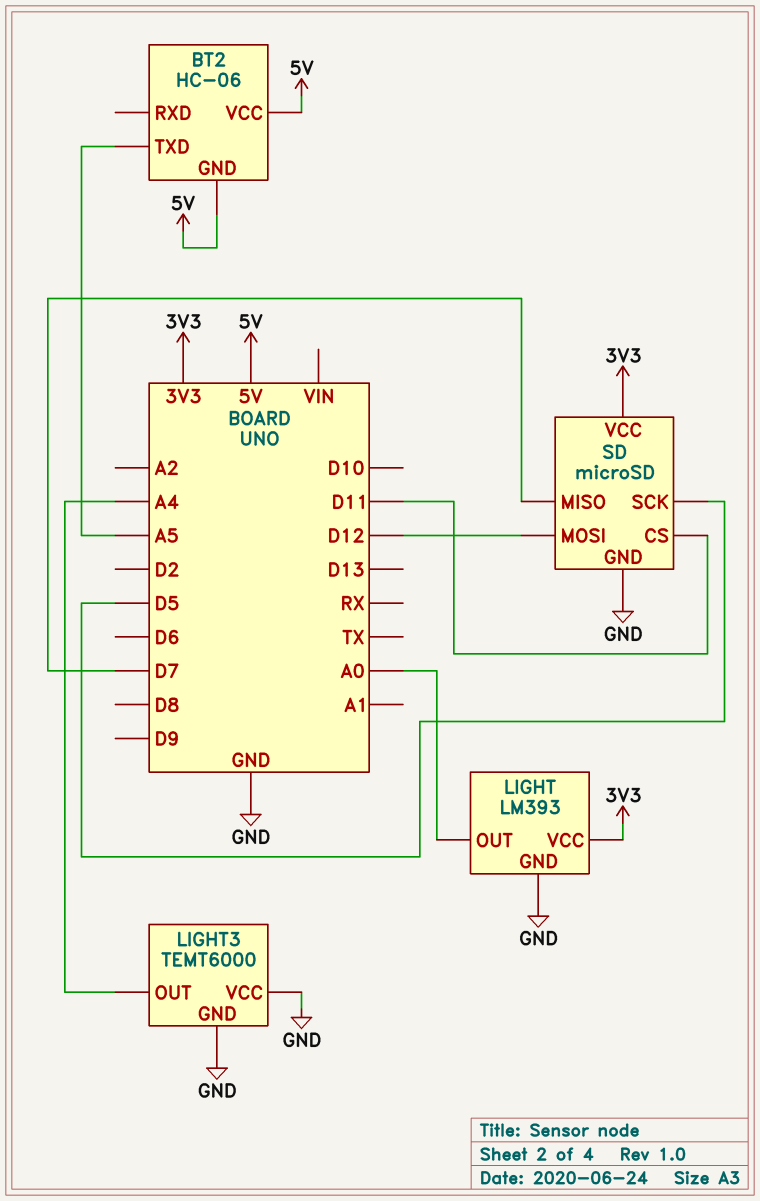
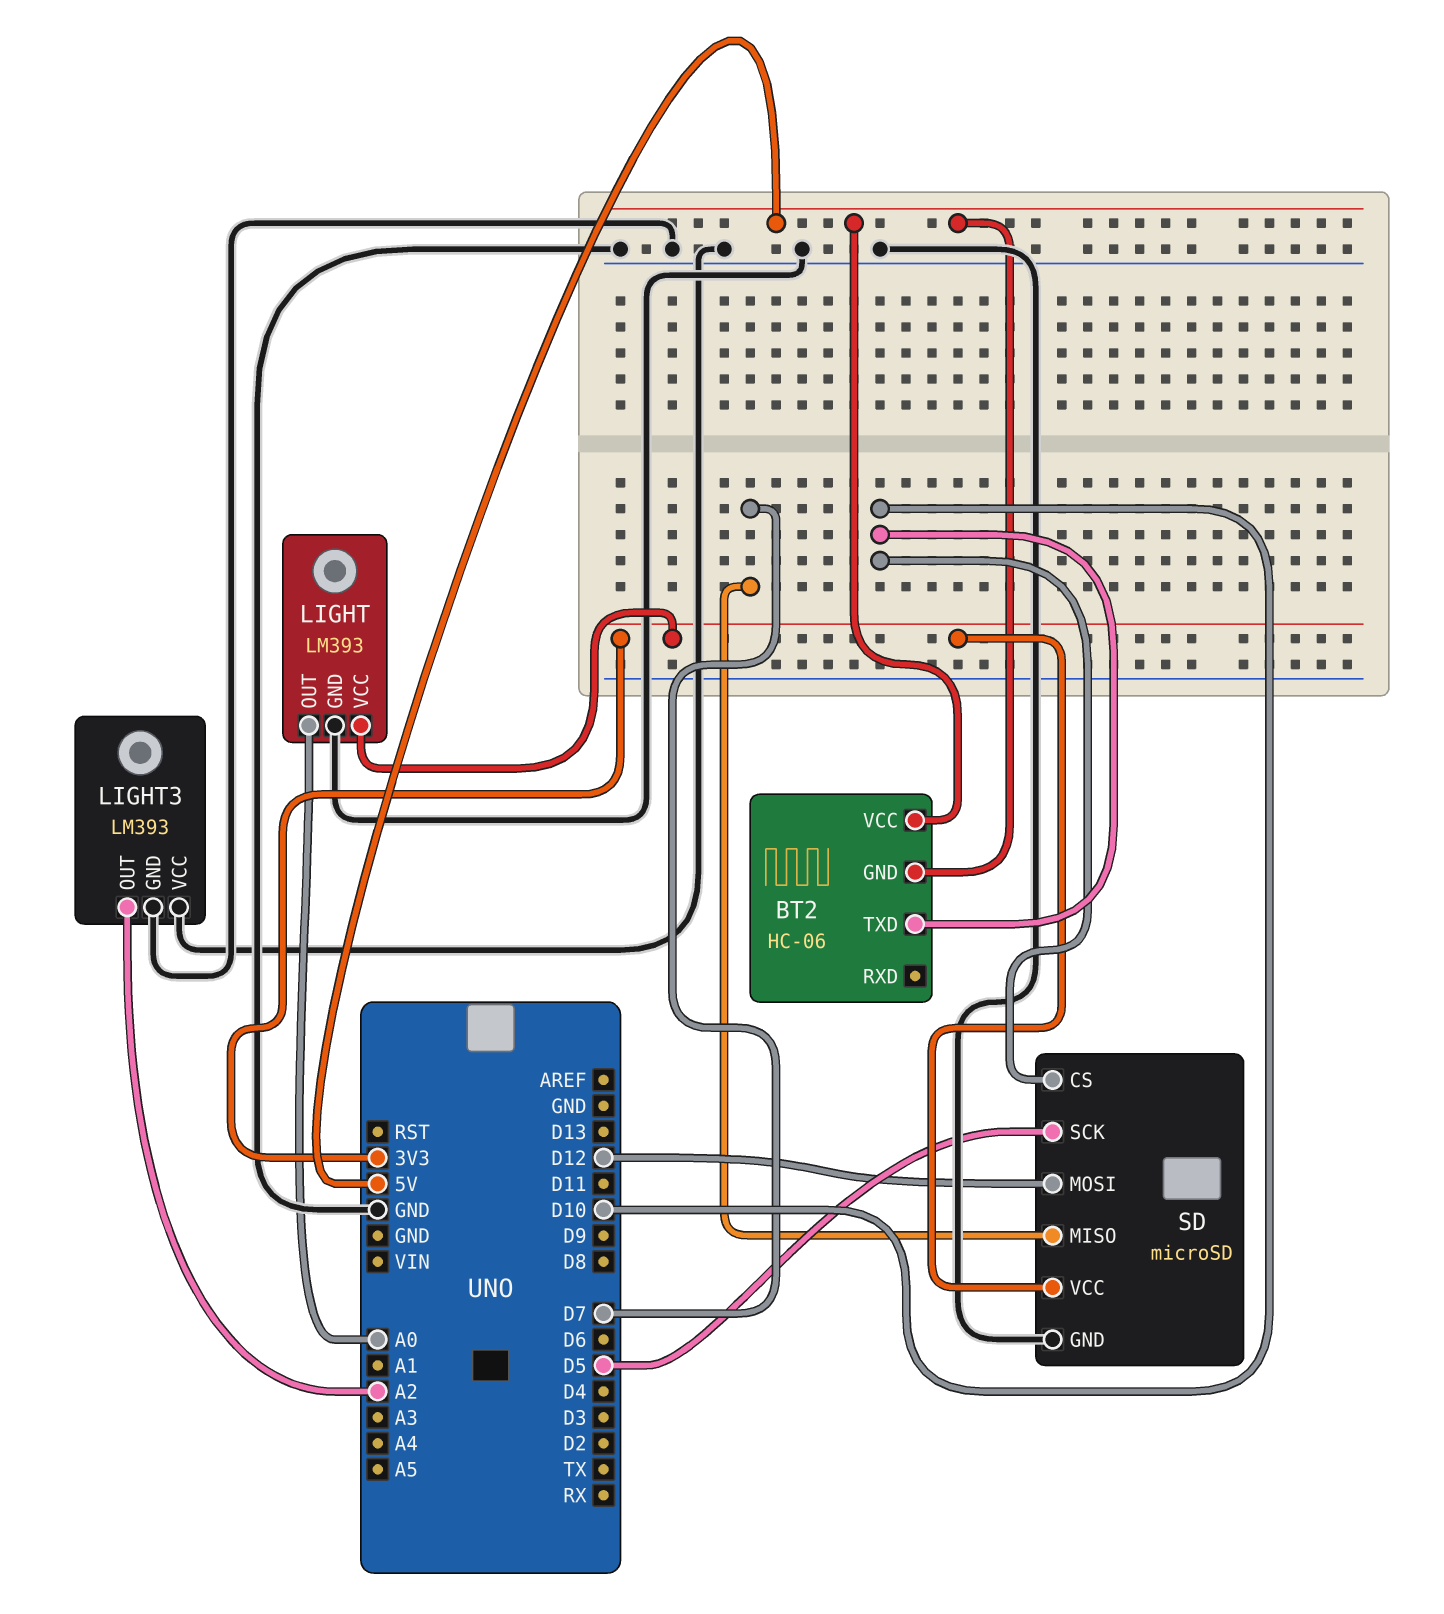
BT2 pin TXD: A5 -> D10
LIGHT3: TEMT6000 -> LM393
LIGHT3 pin OUT: A4 -> A2
SD pin CS: D11 -> D10

